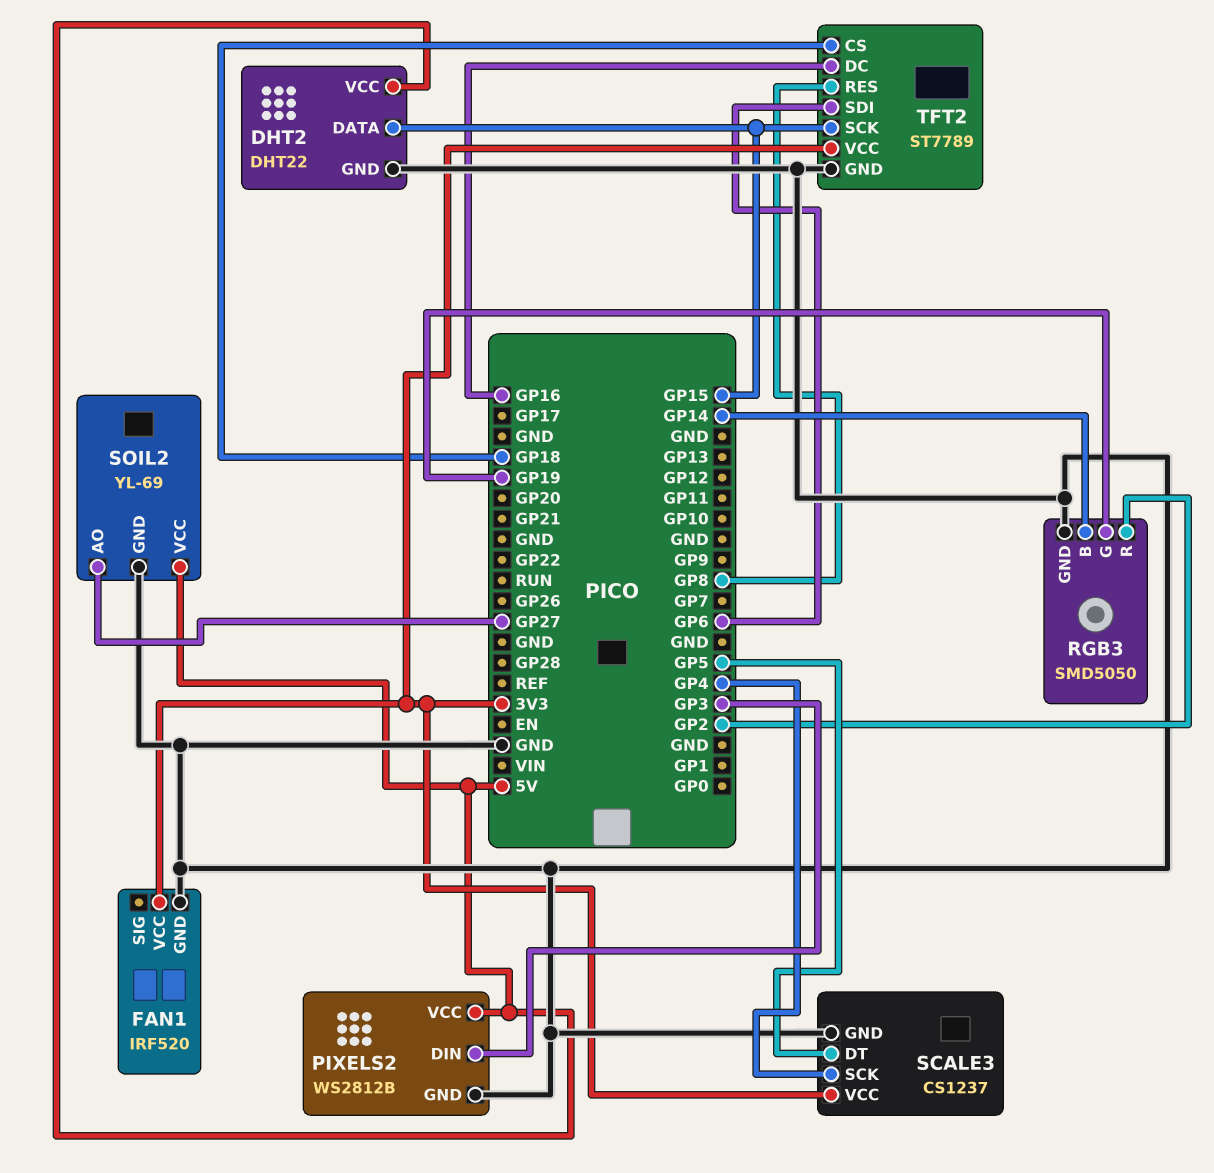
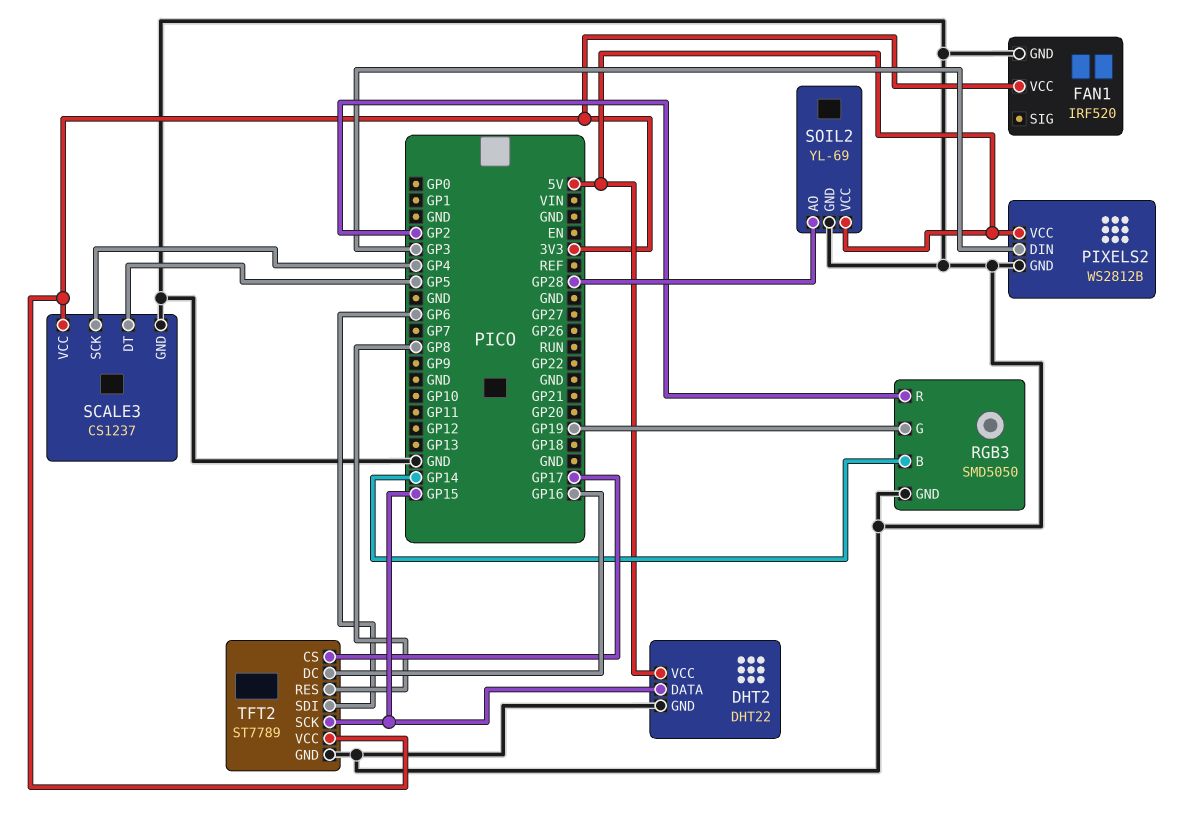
SOIL2 pin AO: GP27 -> GP28
TFT2 pin CS: GP18 -> GP17

